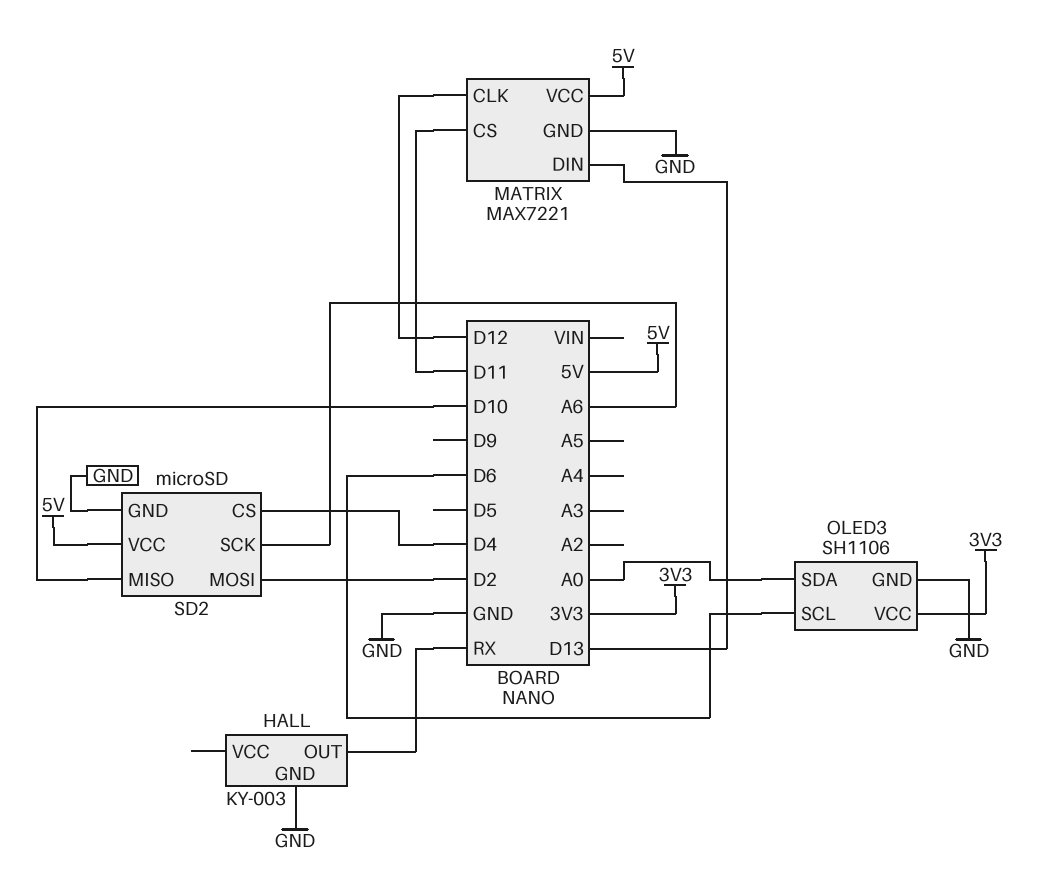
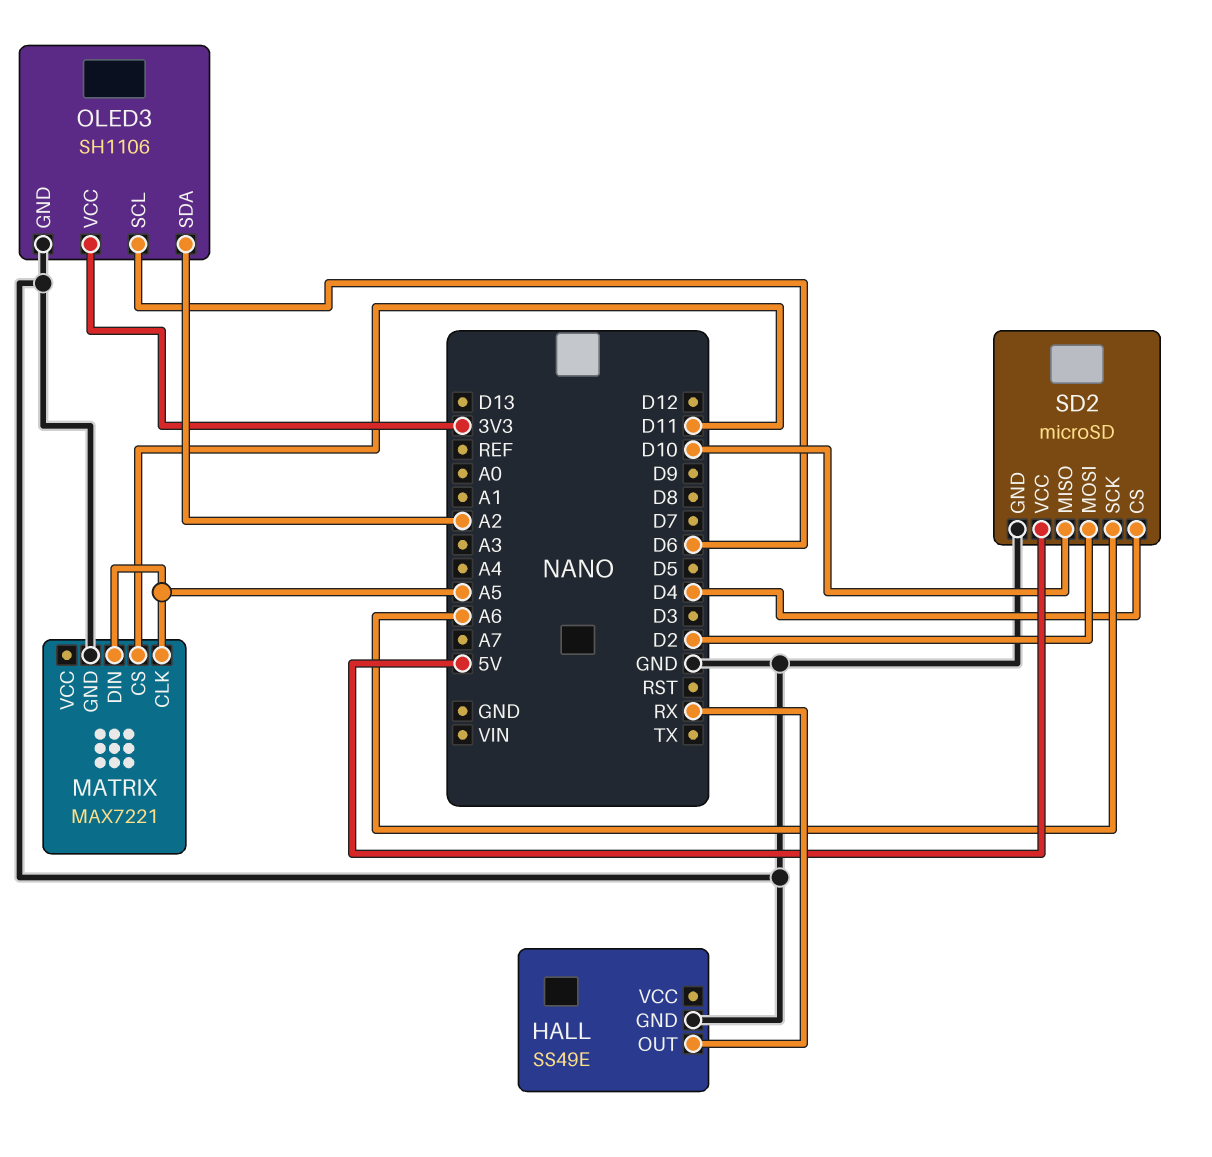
HALL: KY-003 -> SS49E
MATRIX pin CLK: D12 -> A5
MATRIX pin DIN: D13 -> A5
MATRIX pin VCC: 5V -> none
OLED3 pin SDA: A0 -> A2

